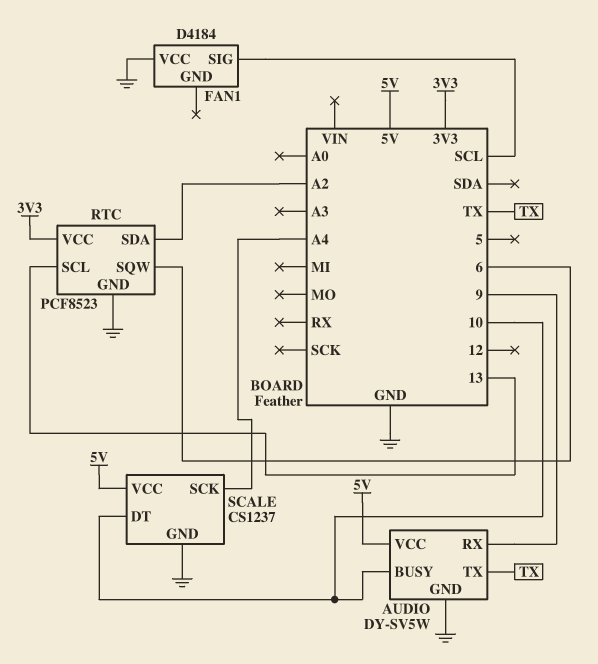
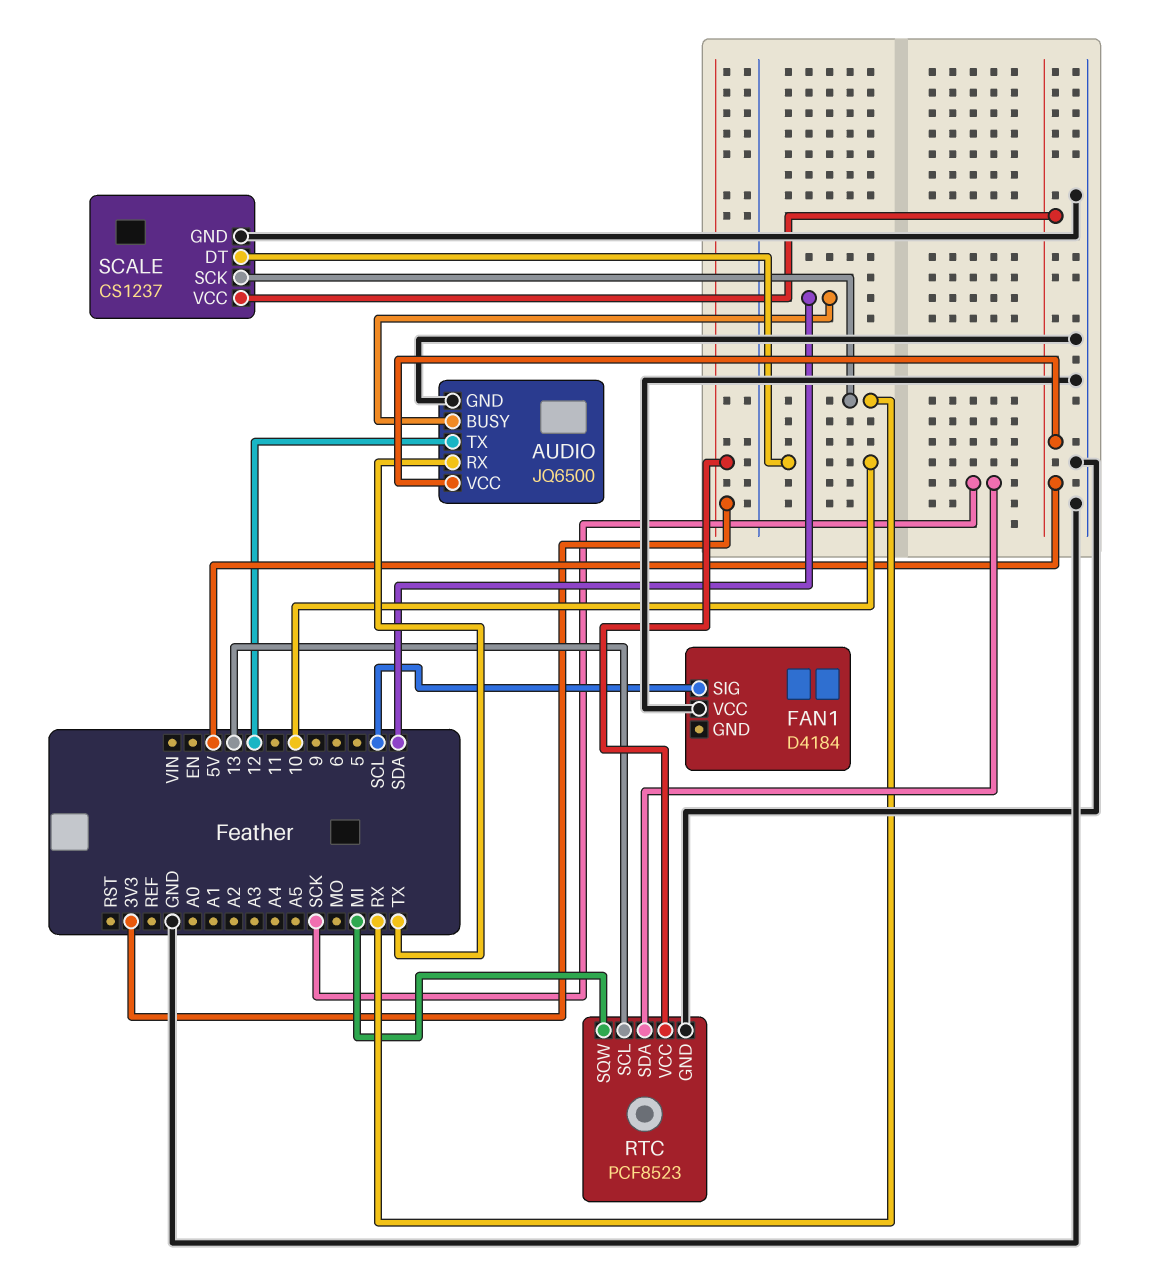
AUDIO: DY-SV5W -> JQ6500
AUDIO pin BUSY: 10 -> SDA
AUDIO pin RX: 9 -> TX
AUDIO pin TX: TX -> 12
RTC pin SDA: A2 -> SCK
RTC pin SQW: 6 -> MI
SCALE pin SCK: A4 -> RX

